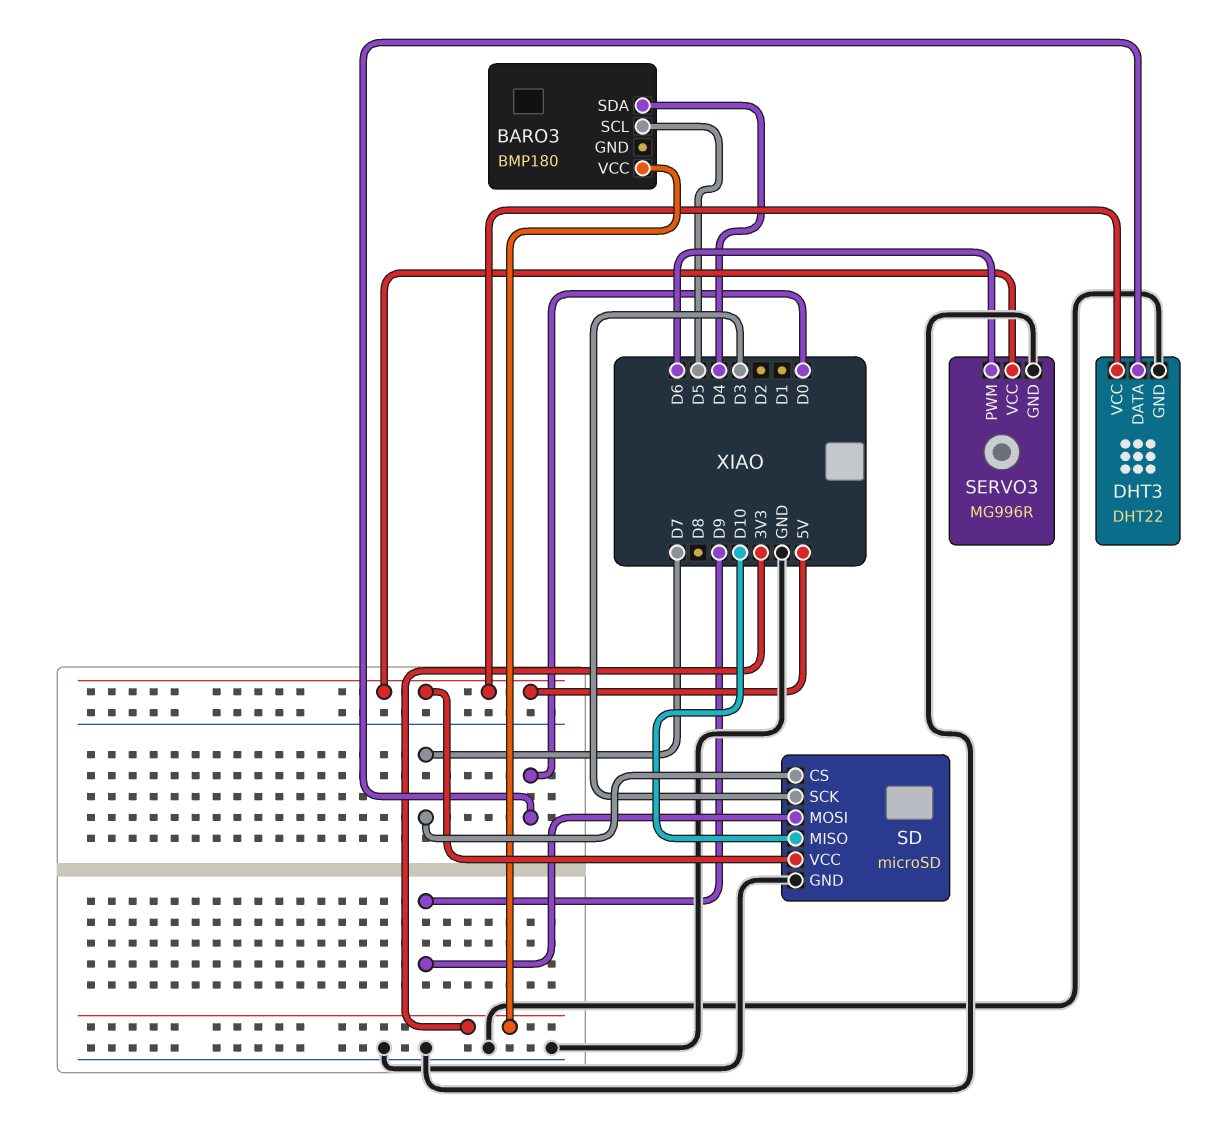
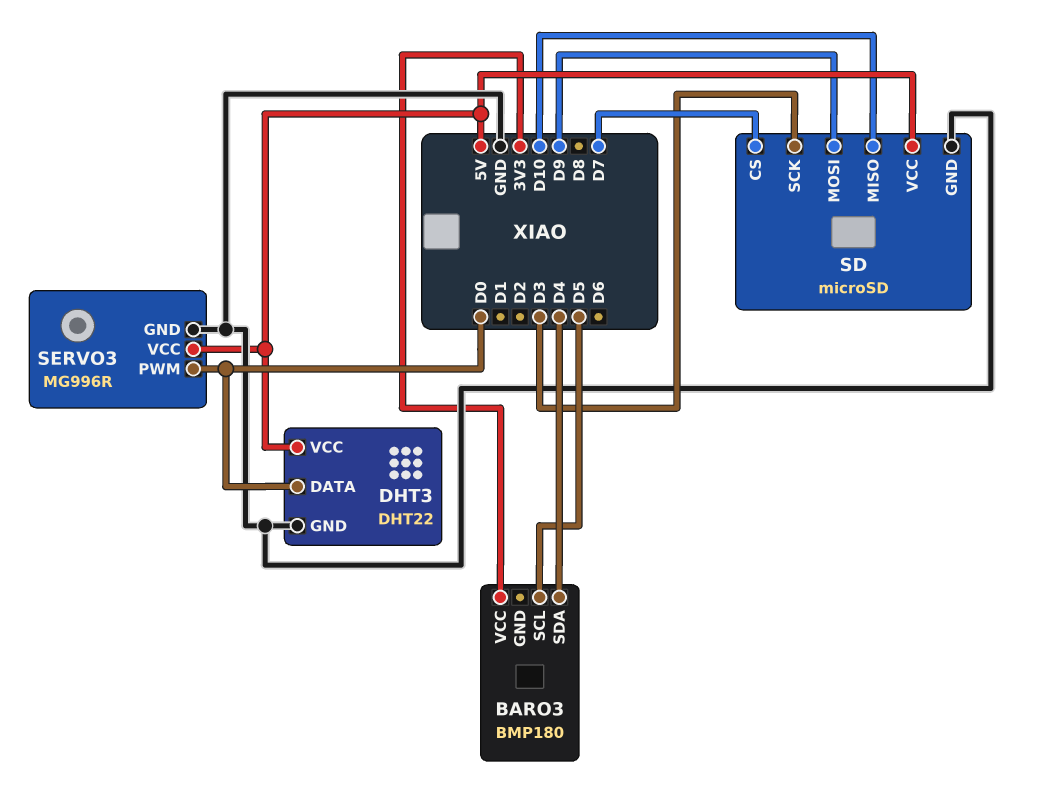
SERVO3 pin PWM: D6 -> D0

